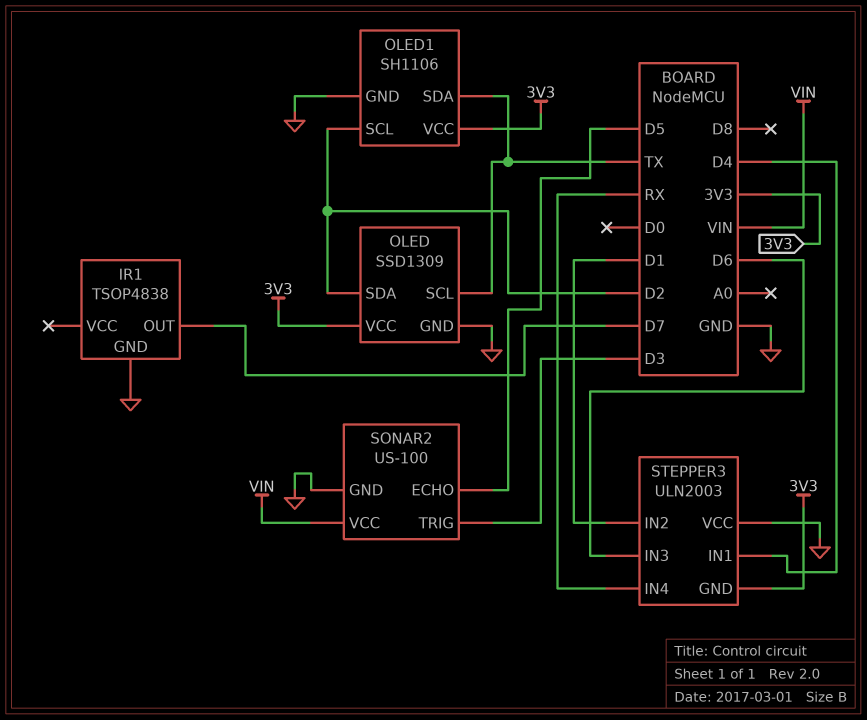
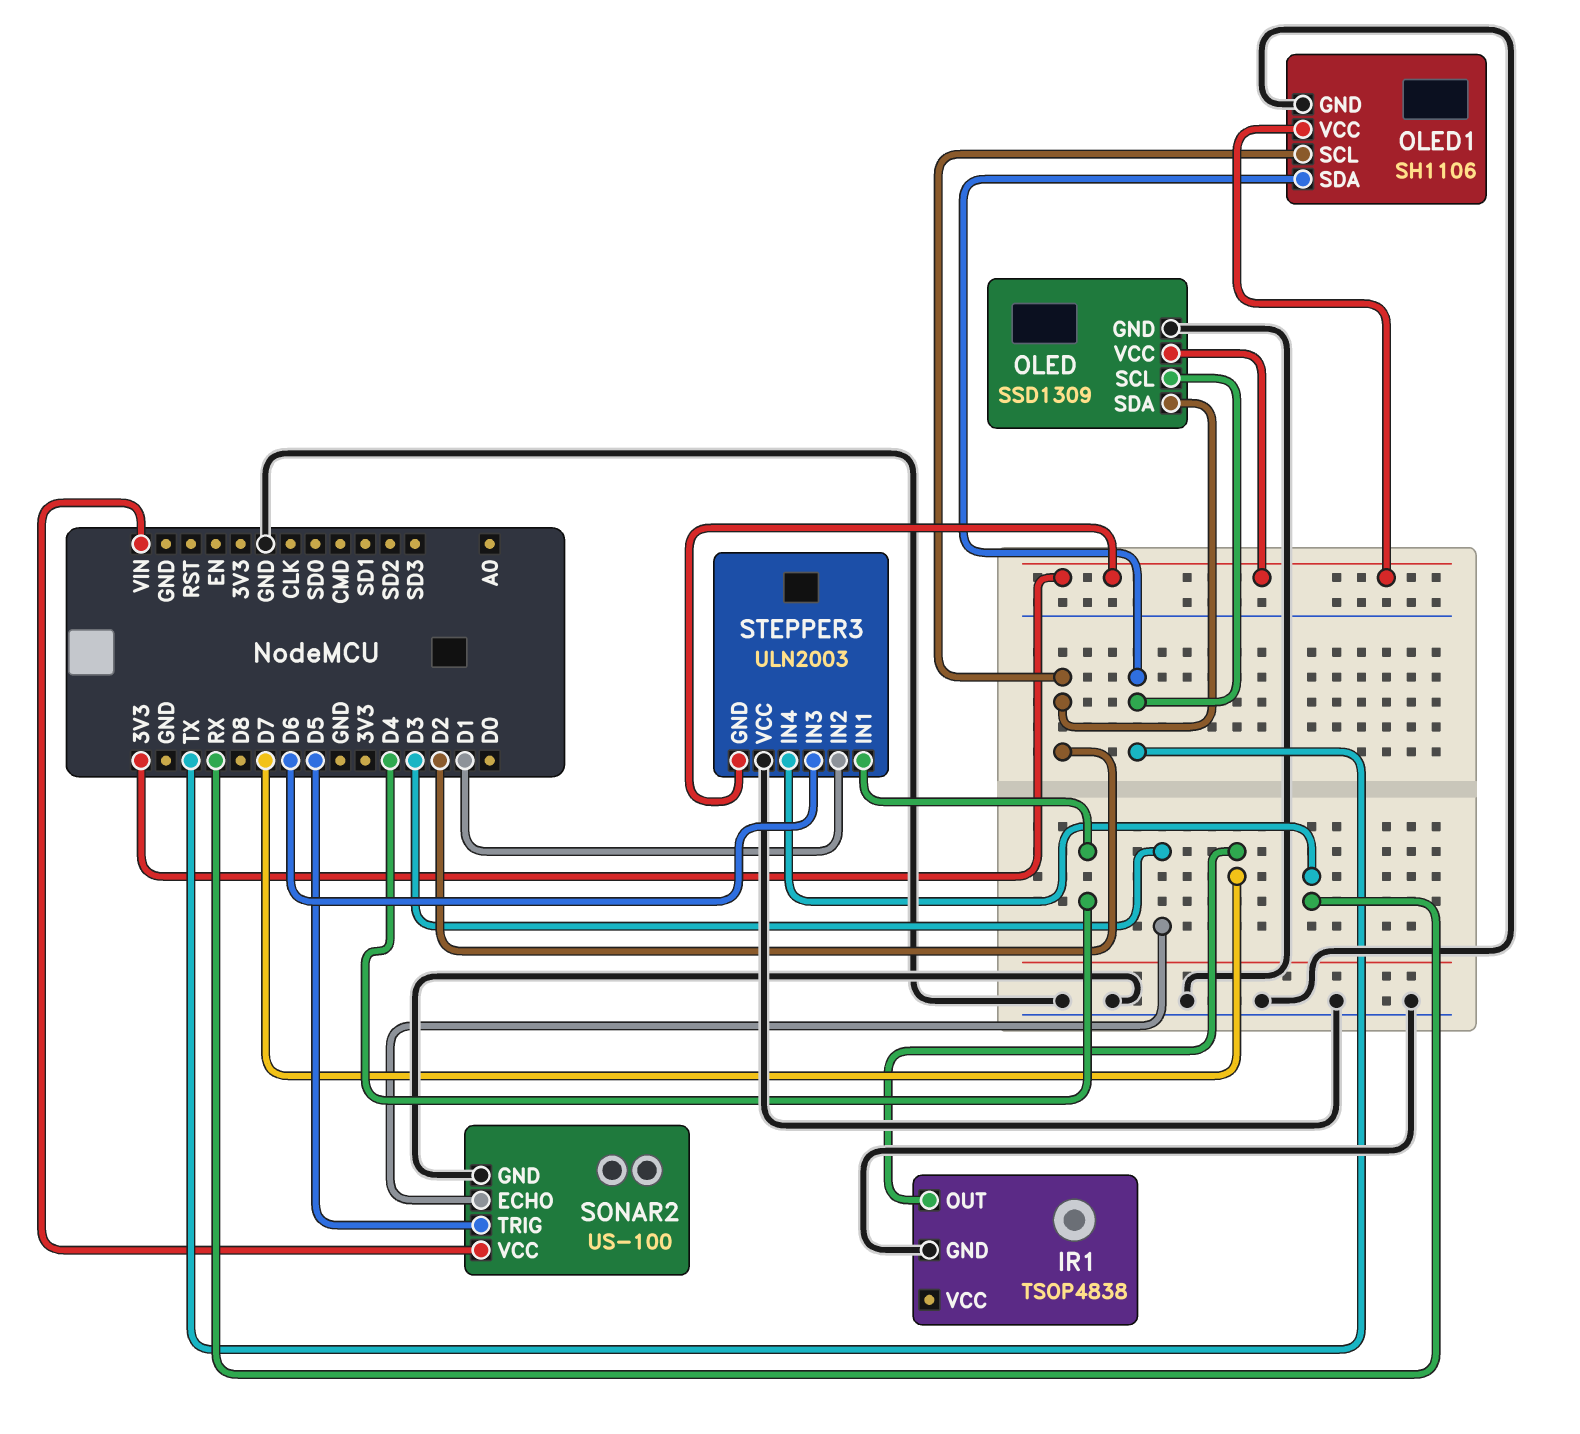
SONAR2 pin ECHO: D5 -> D3
SONAR2 pin TRIG: D3 -> D5

